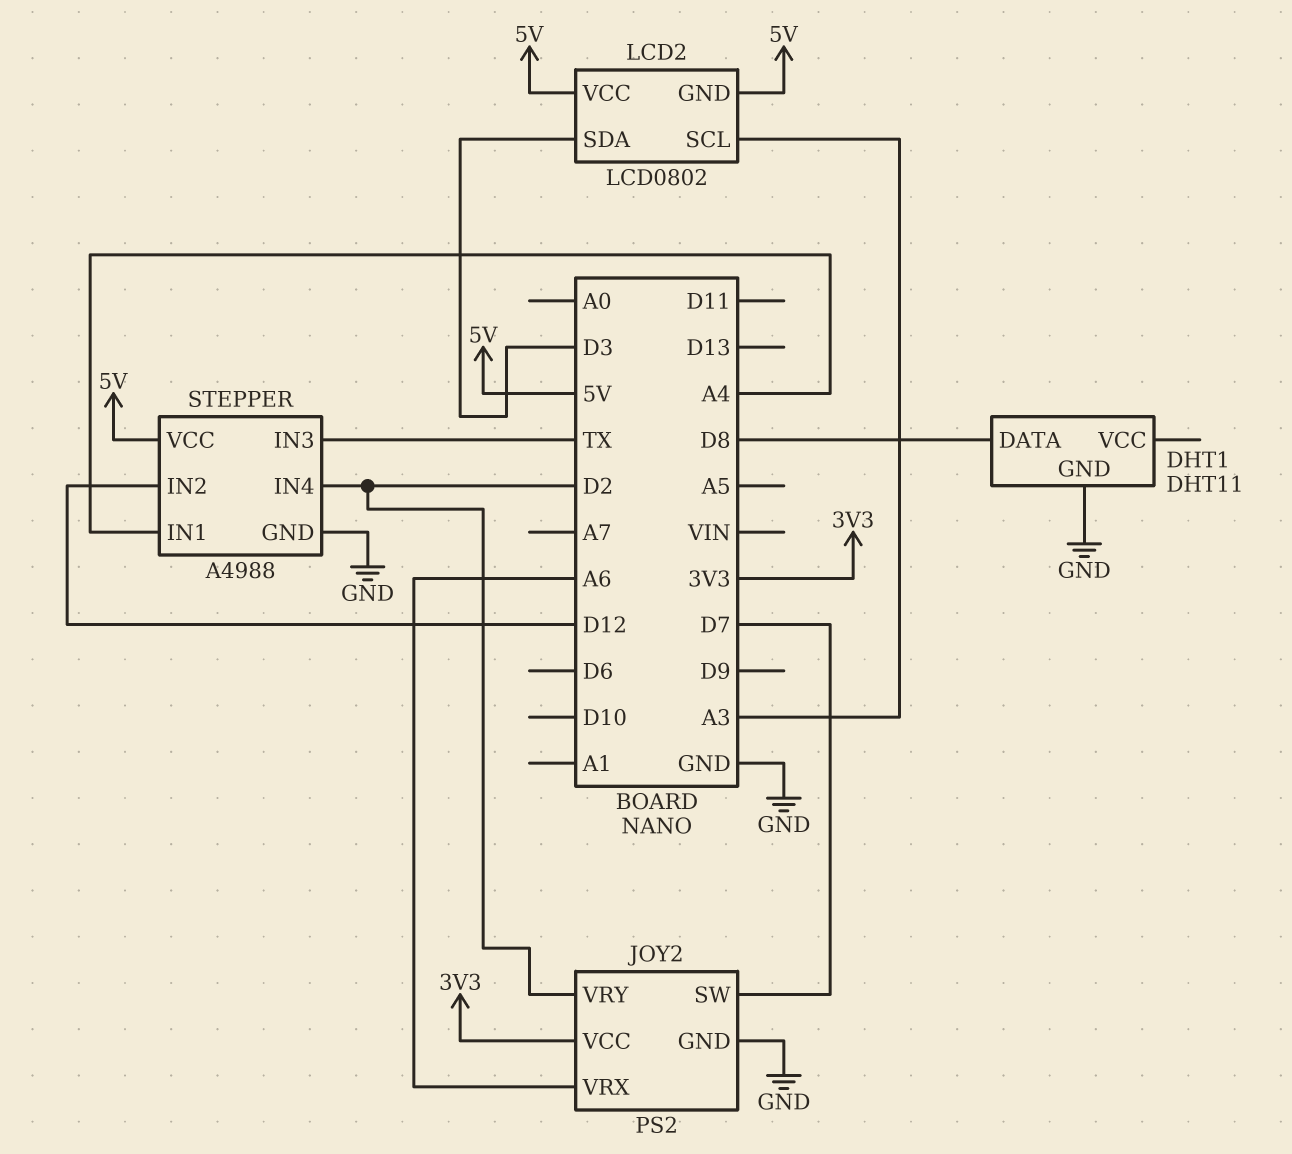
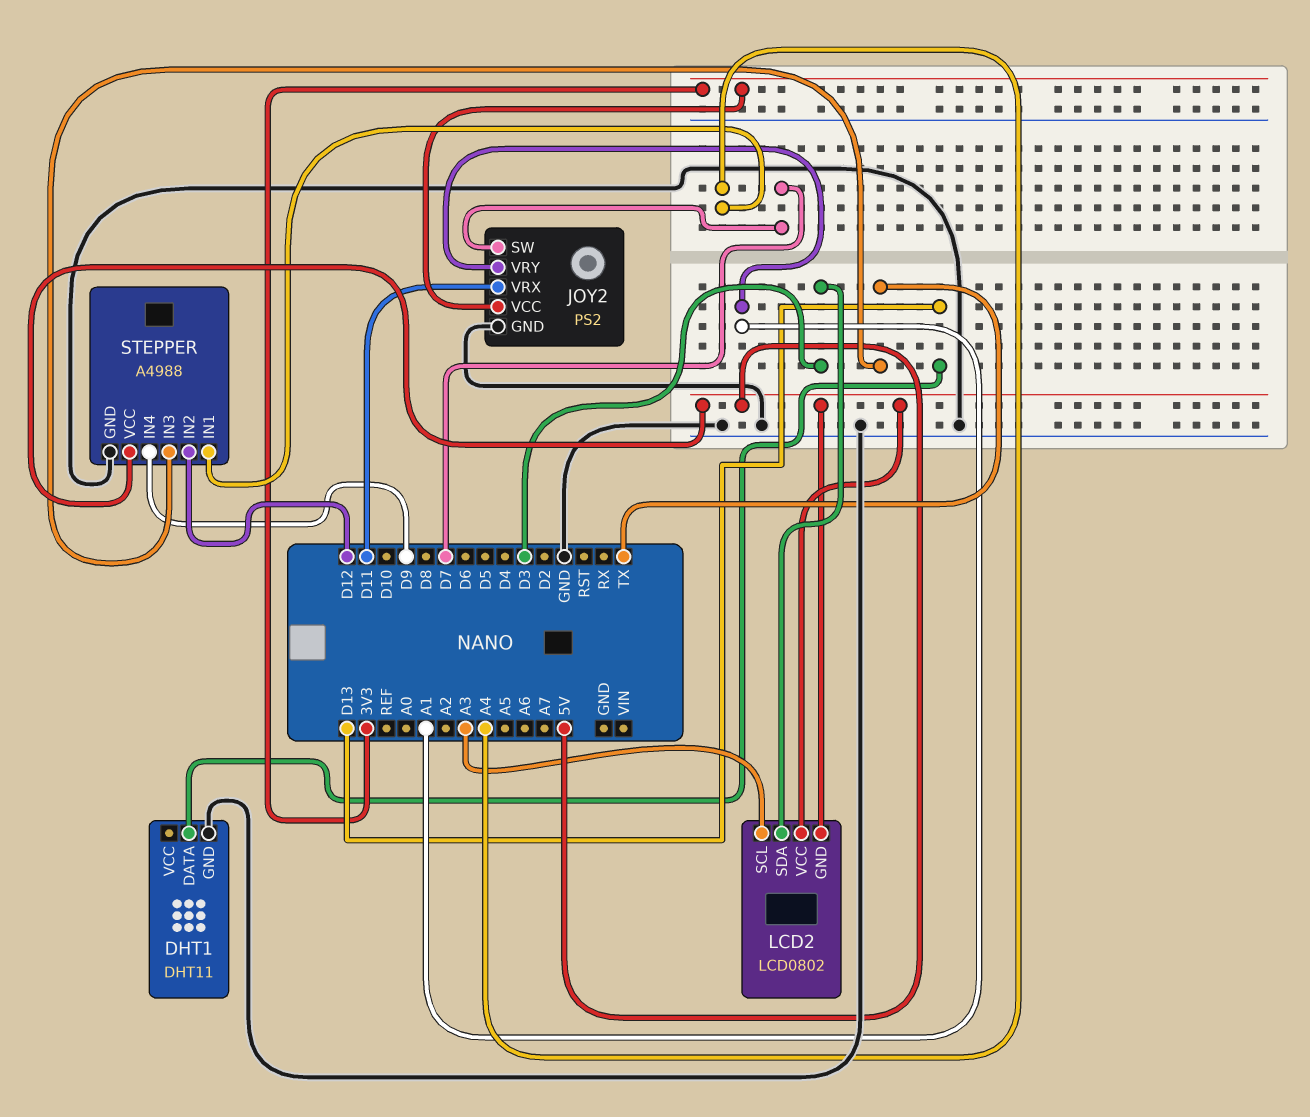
DHT1 pin DATA: D8 -> D13
JOY2 pin VRX: A6 -> D11
JOY2 pin VRY: D2 -> A1
STEPPER pin IN4: D2 -> D9

